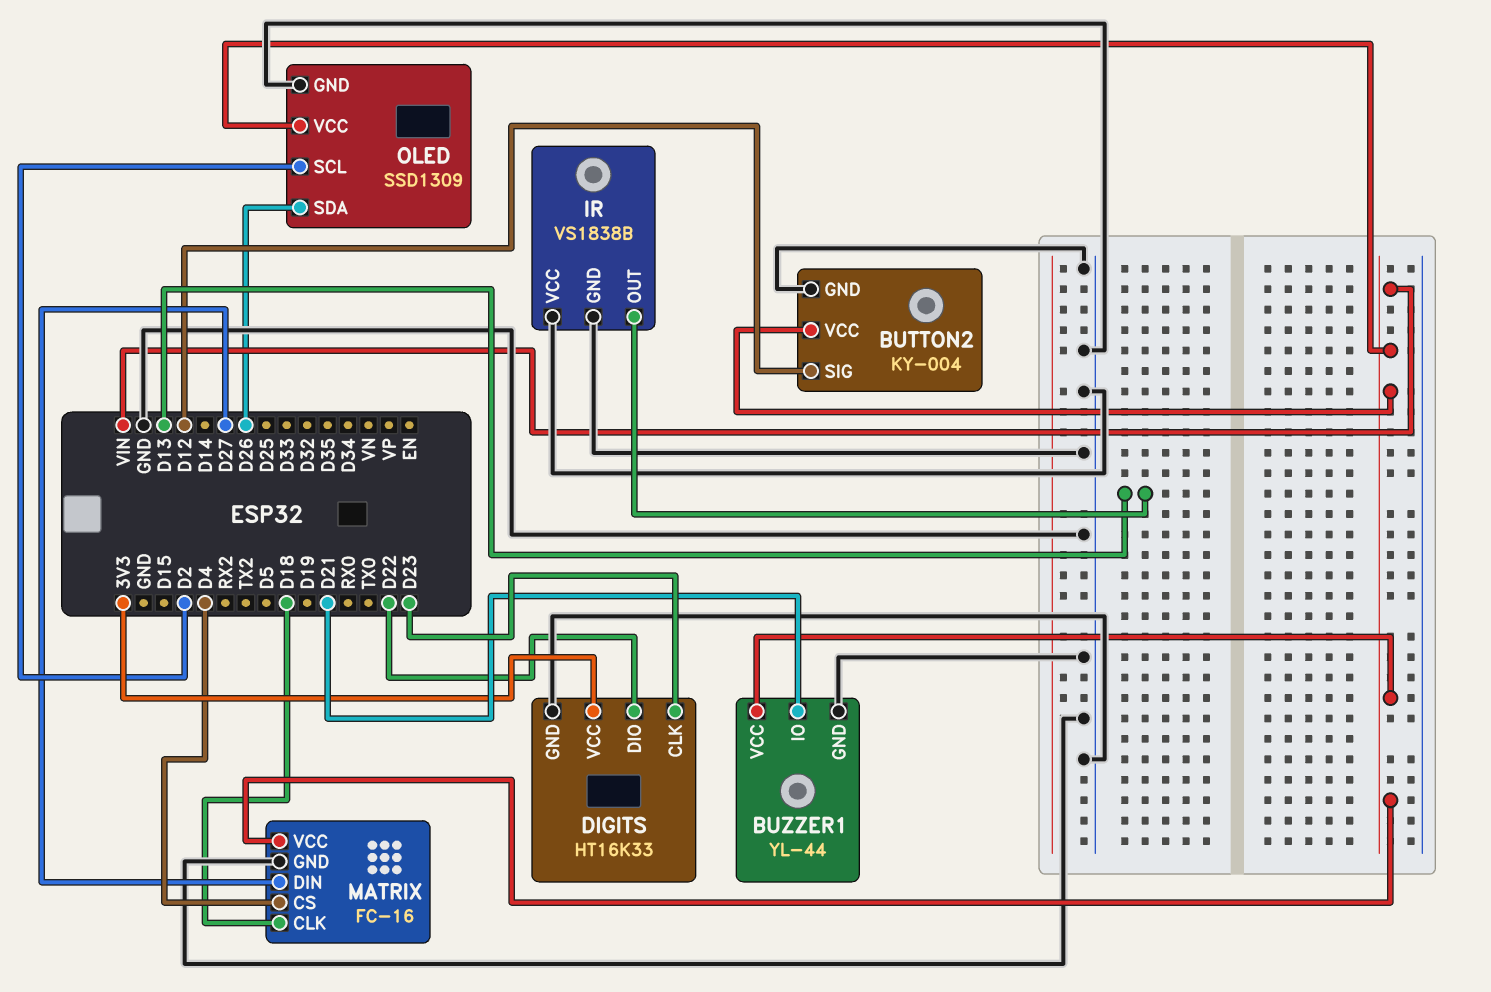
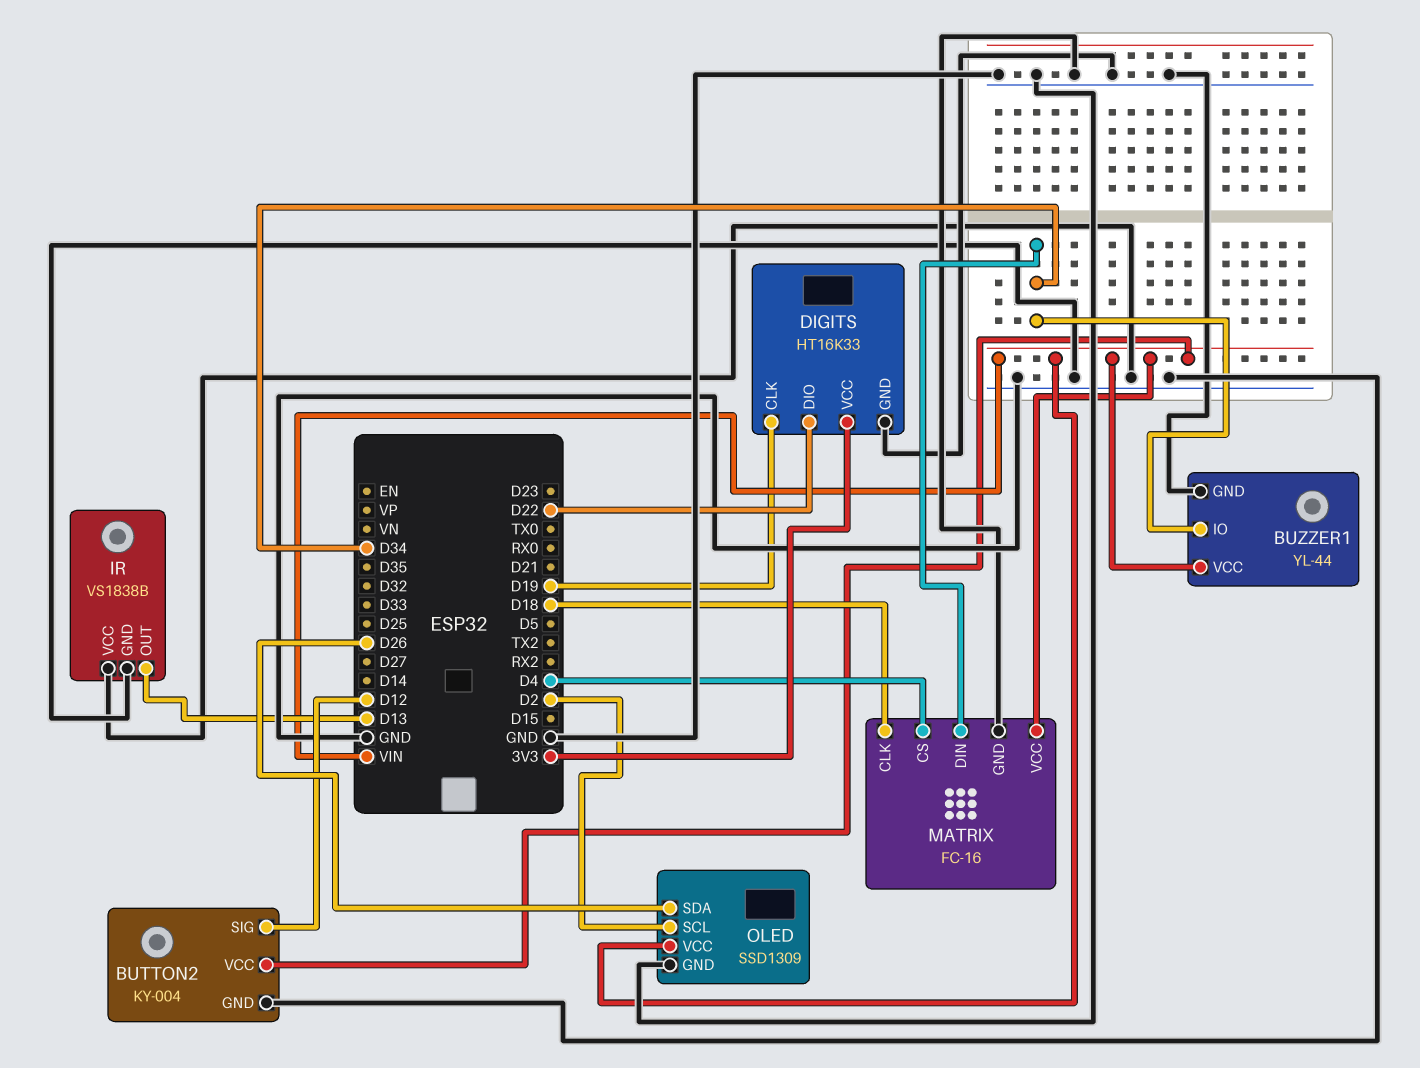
BUZZER1 pin IO: D21 -> D34
DIGITS pin CLK: D23 -> D19
MATRIX pin DIN: D27 -> D34

